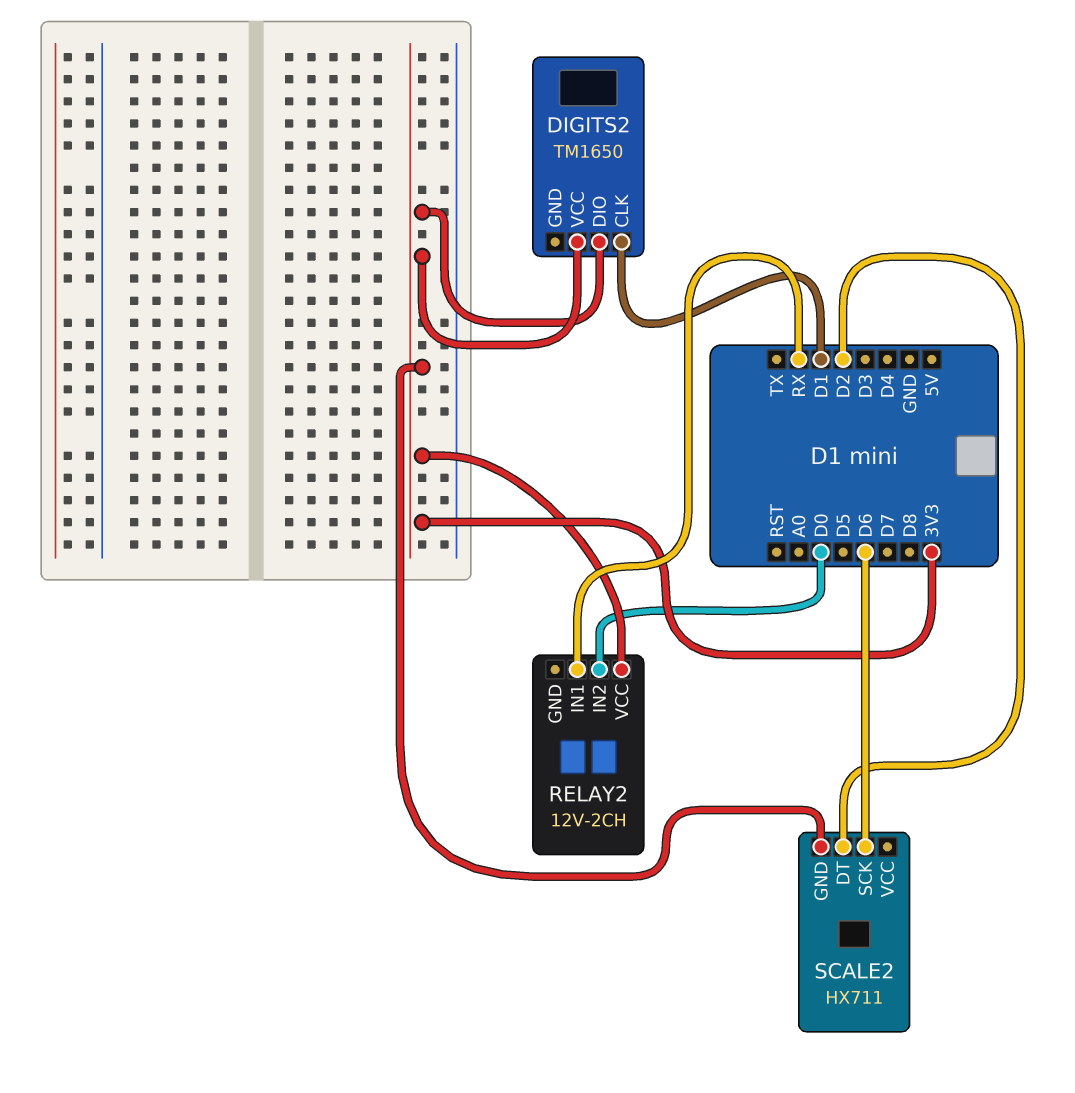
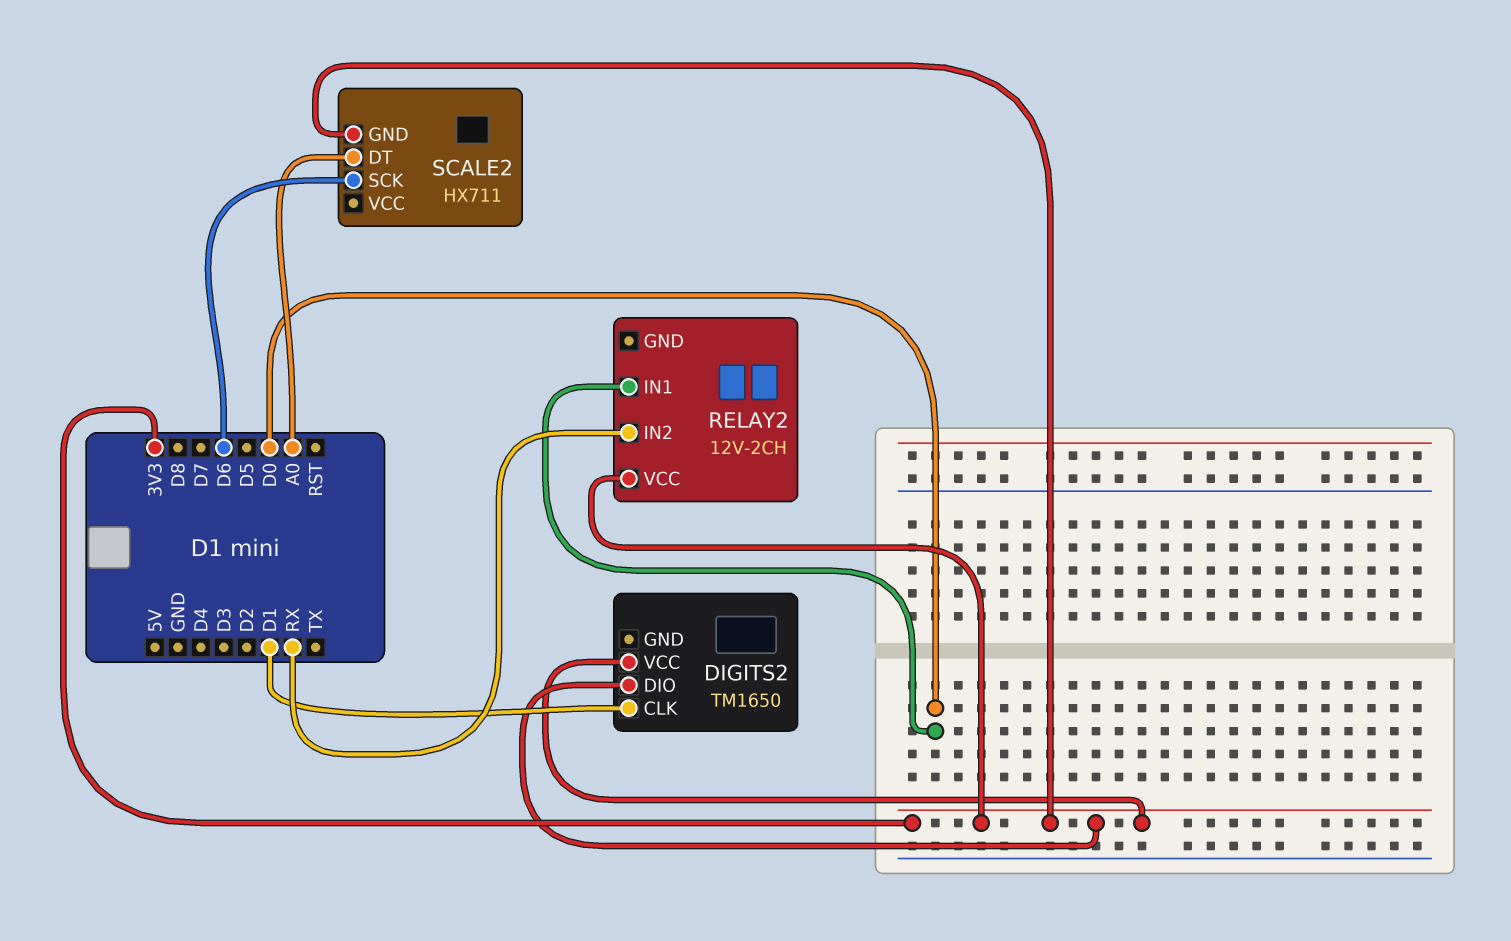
RELAY2 pin IN1: RX -> D0
RELAY2 pin IN2: D0 -> RX
SCALE2 pin DT: D2 -> A0

